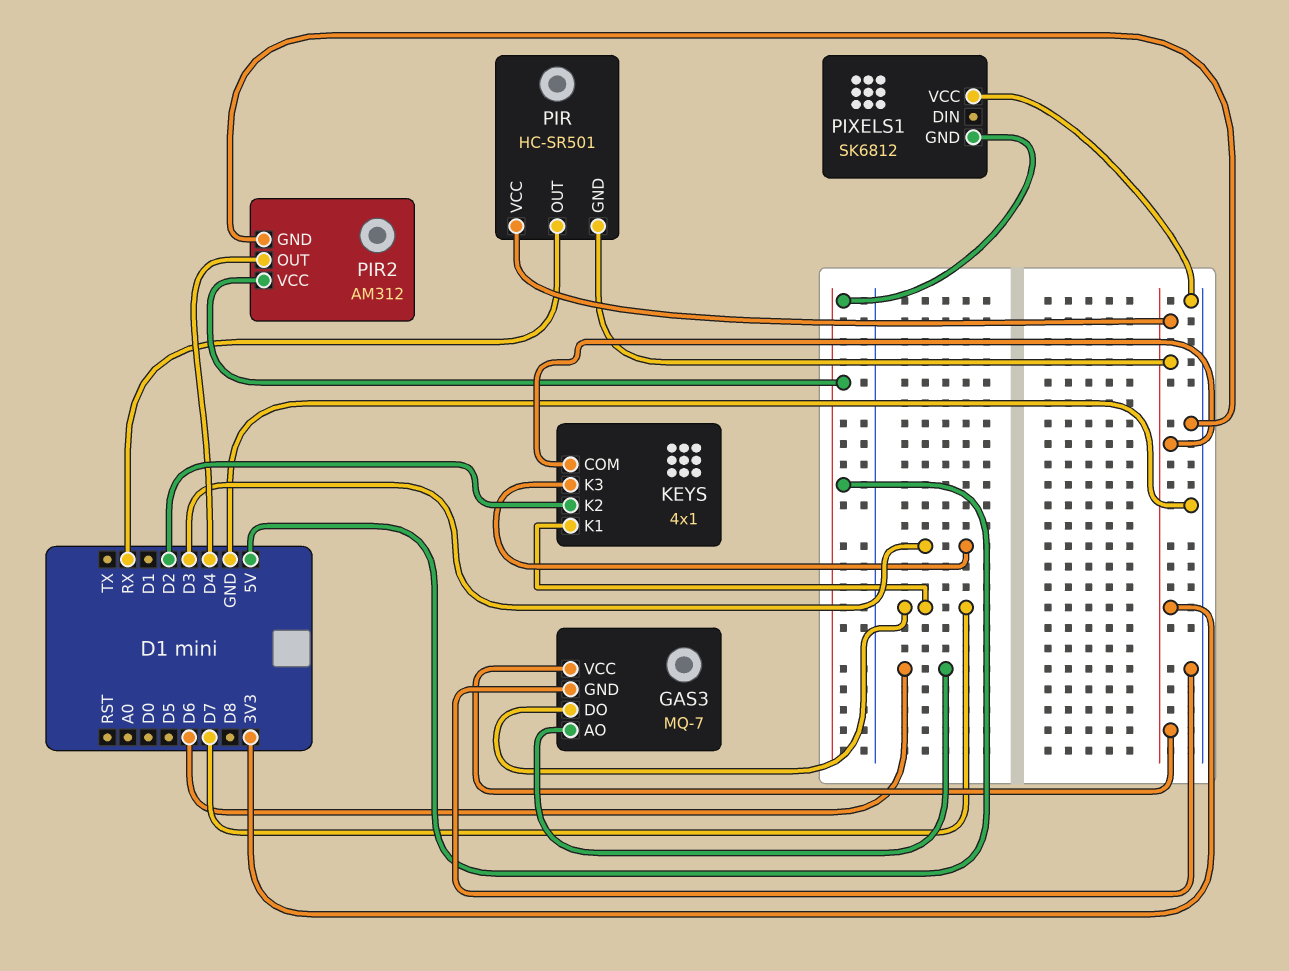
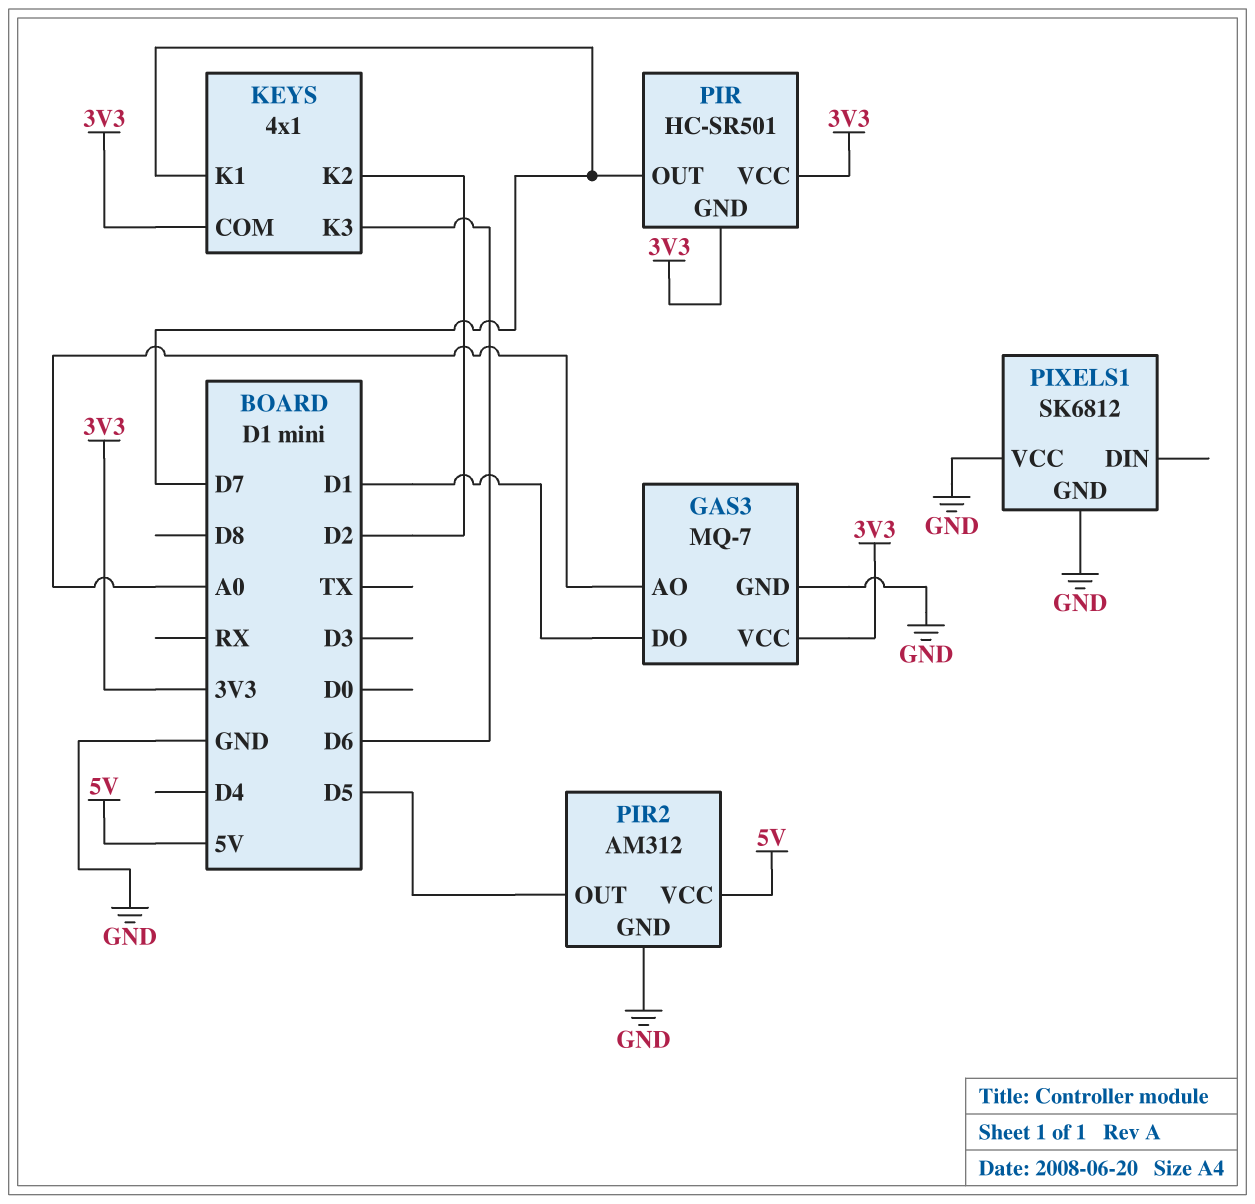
GAS3 pin AO: D6 -> A0
GAS3 pin DO: D7 -> D1
KEYS pin K3: D3 -> D6
PIR pin OUT: RX -> D7
PIR2 pin OUT: D4 -> D5
PIXELS1 pin GND: 5V -> GND

